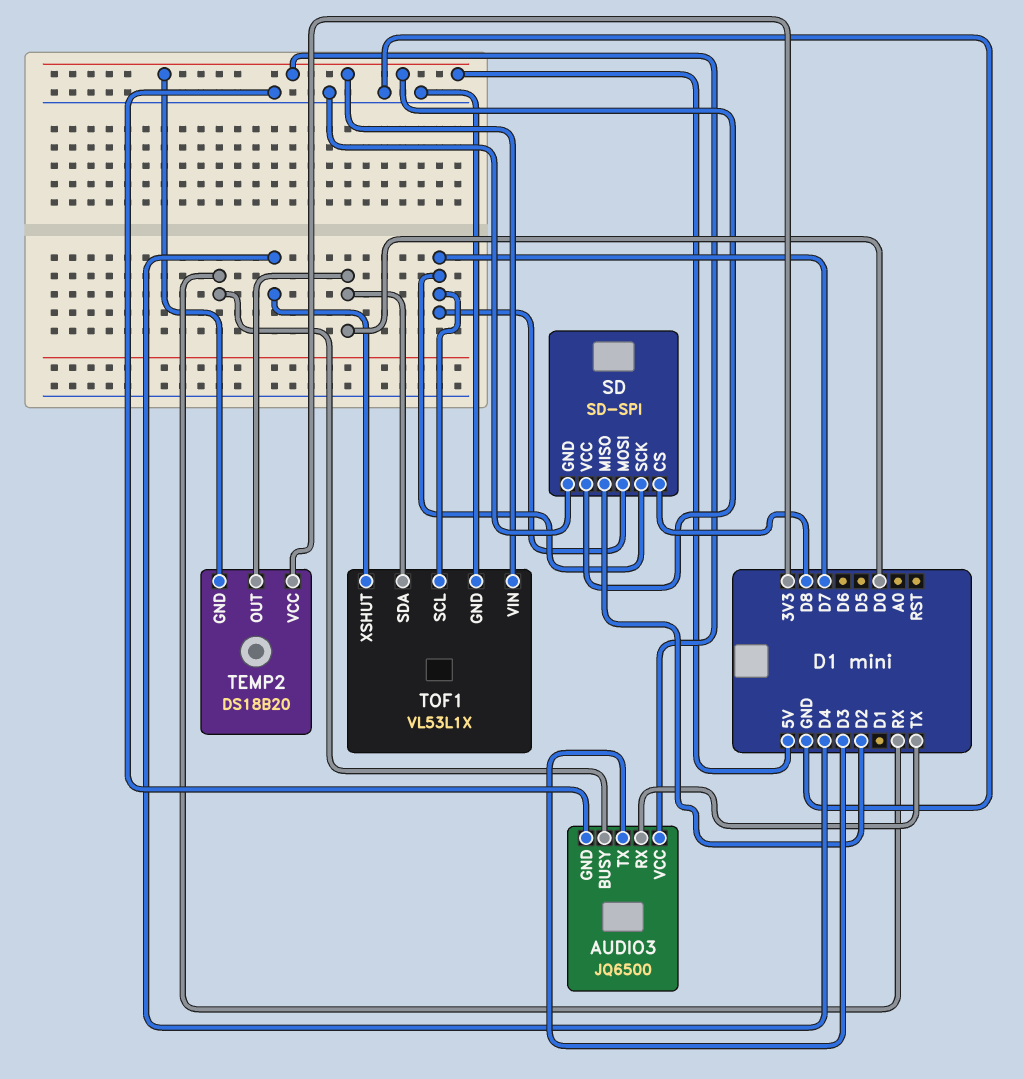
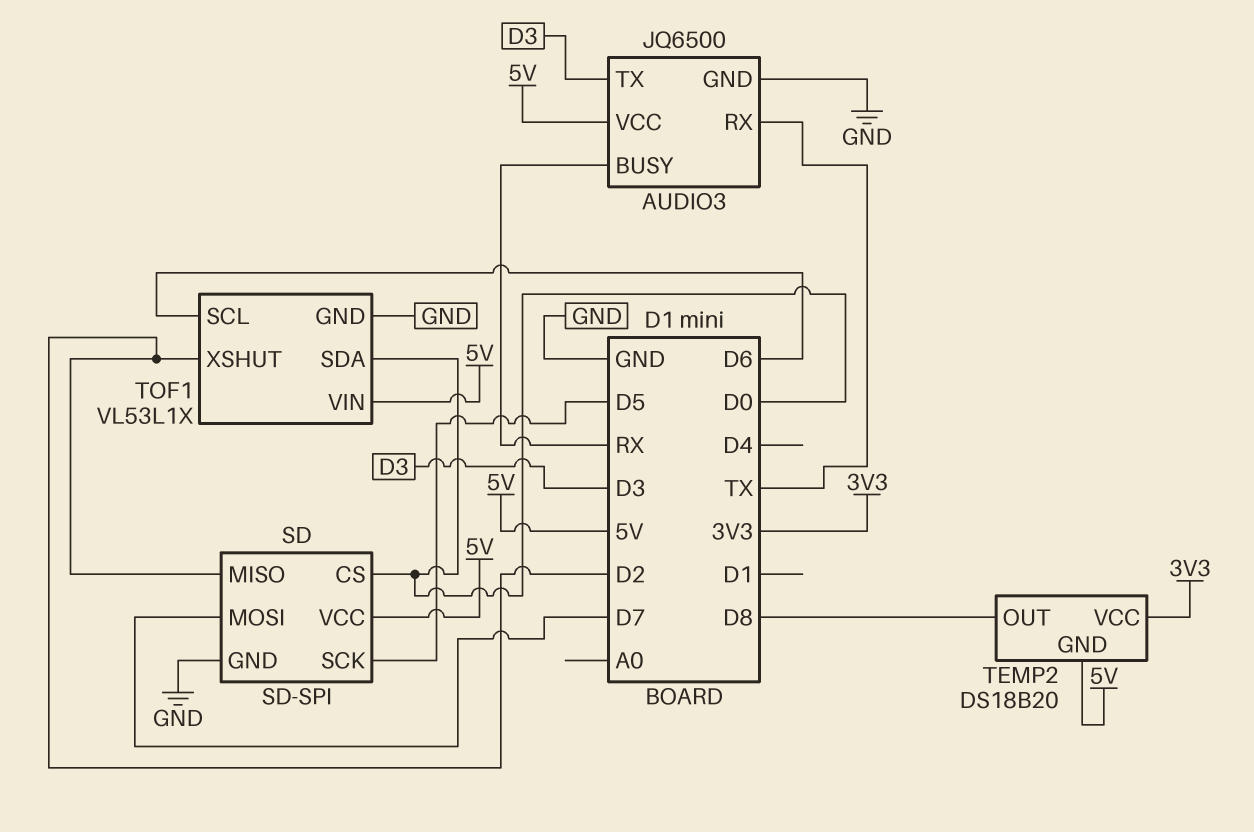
SD pin CS: D8 -> D0
SD pin SCK: D7 -> D5
TEMP2 pin OUT: D0 -> D8
TOF1 pin SCL: D7 -> D6
TOF1 pin XSHUT: D4 -> D2

